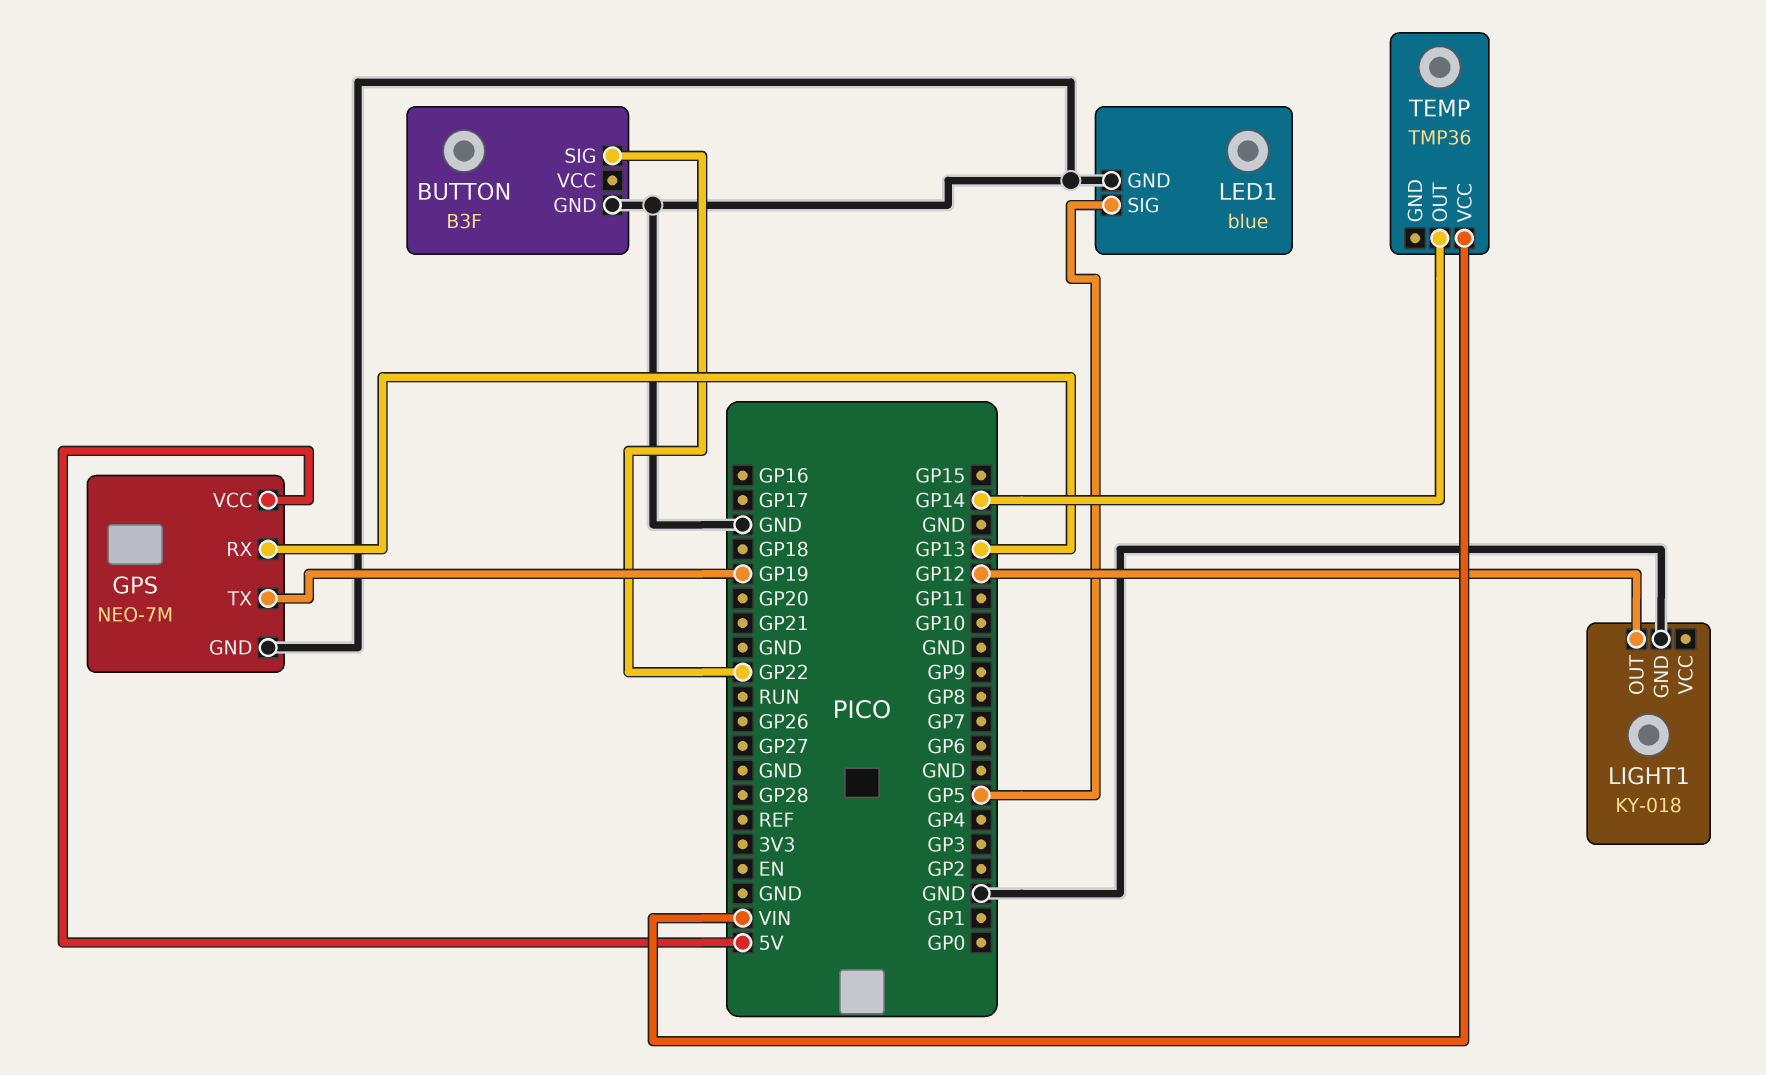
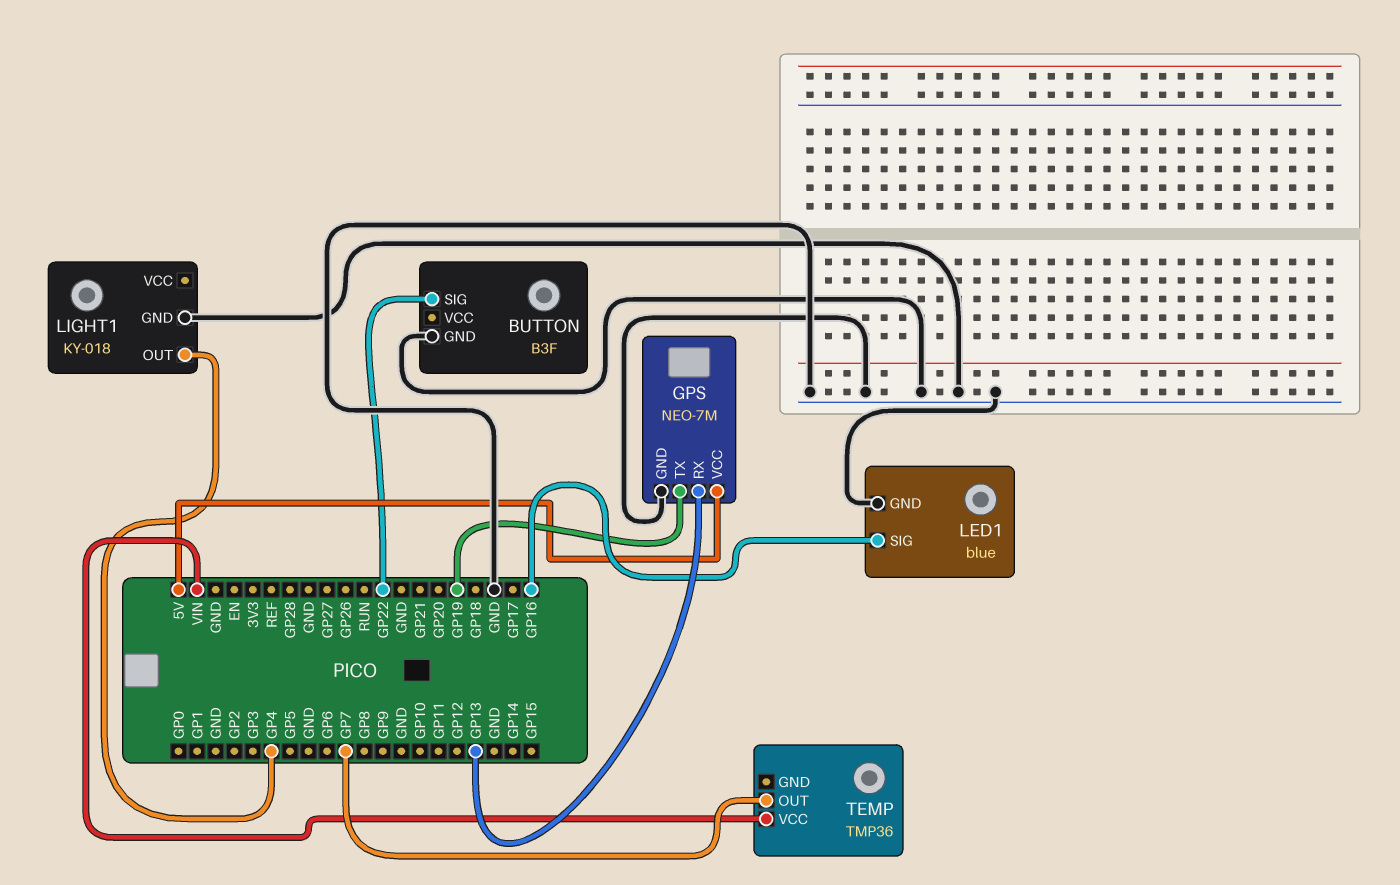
LED1 pin SIG: GP5 -> GP16
LIGHT1 pin OUT: GP12 -> GP4
TEMP pin OUT: GP14 -> GP7

